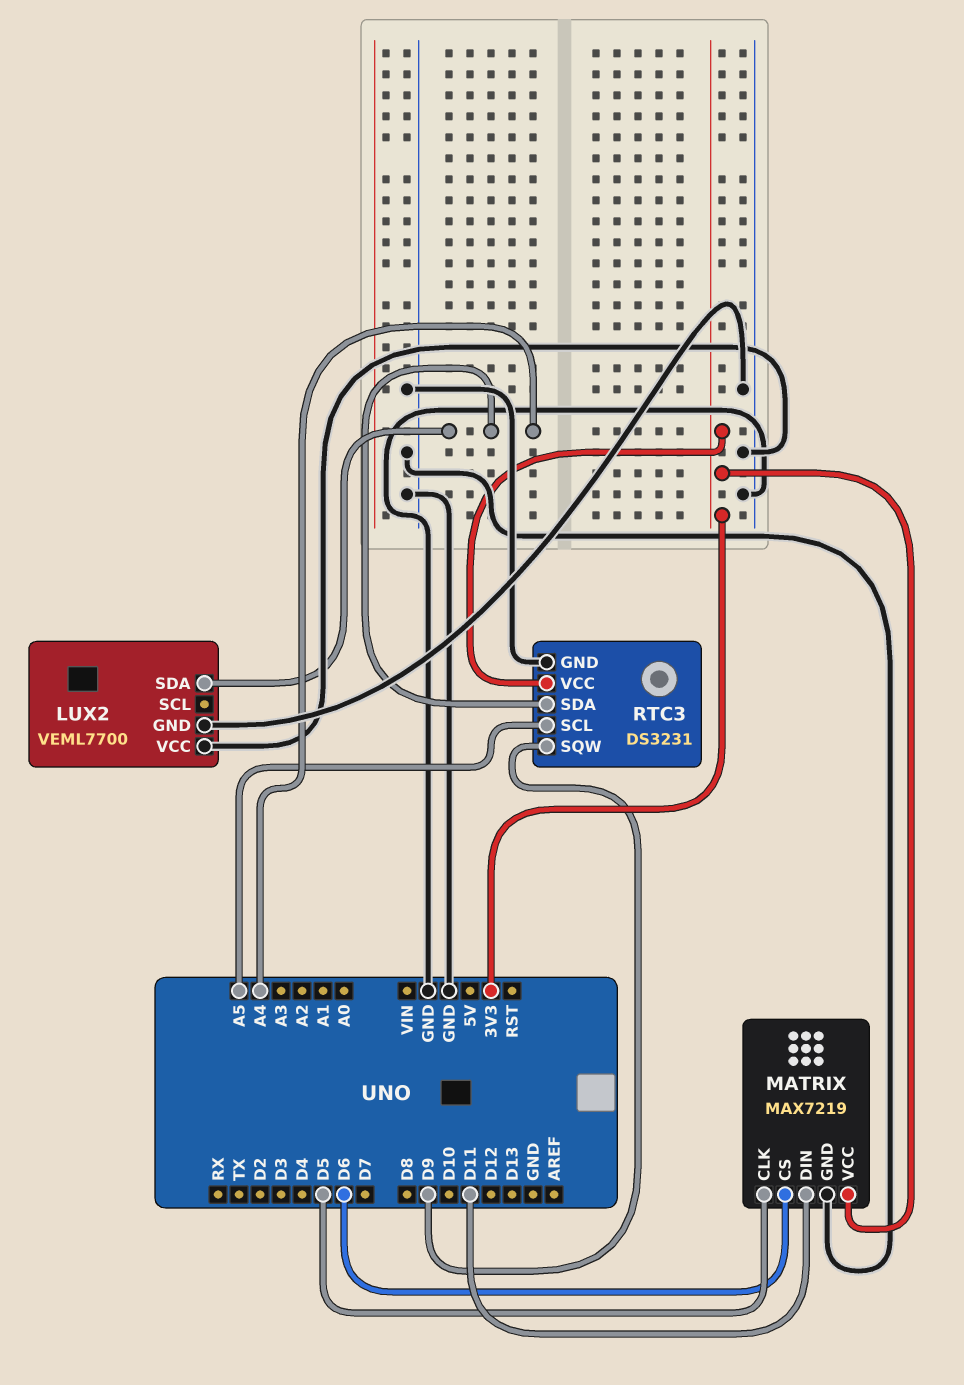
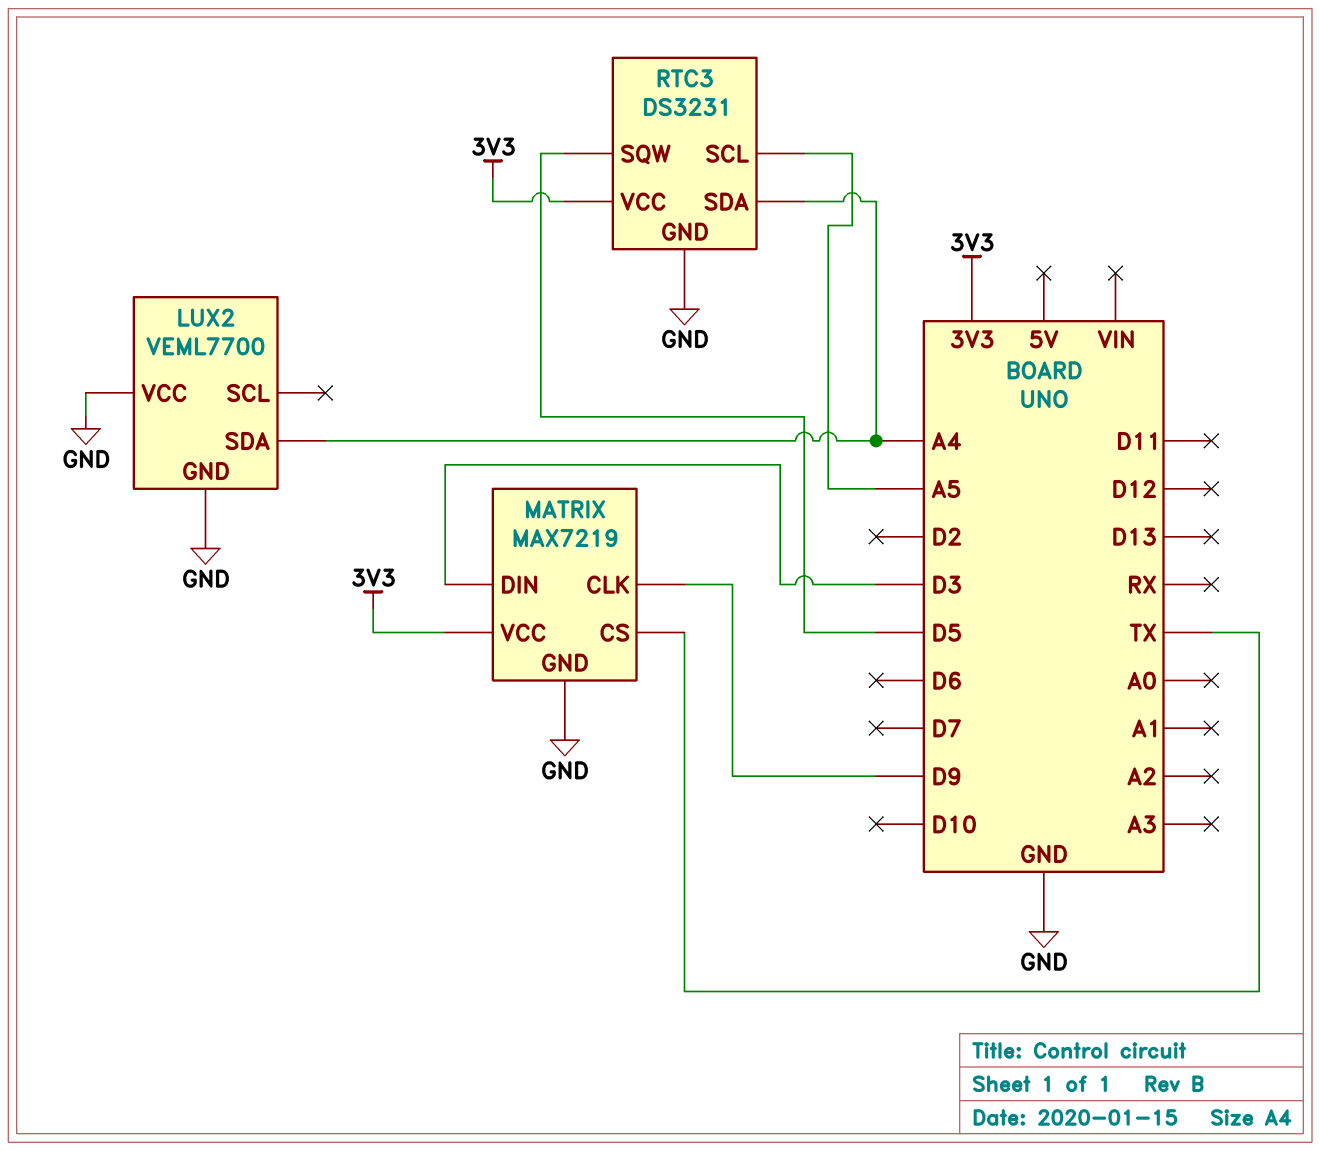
MATRIX pin CLK: D5 -> D9
MATRIX pin CS: D6 -> TX
MATRIX pin DIN: D11 -> D3
RTC3 pin SQW: D9 -> D5

